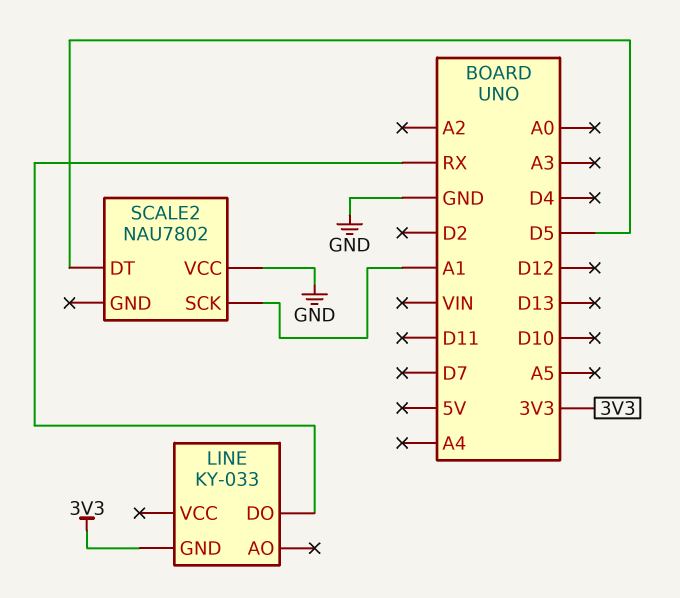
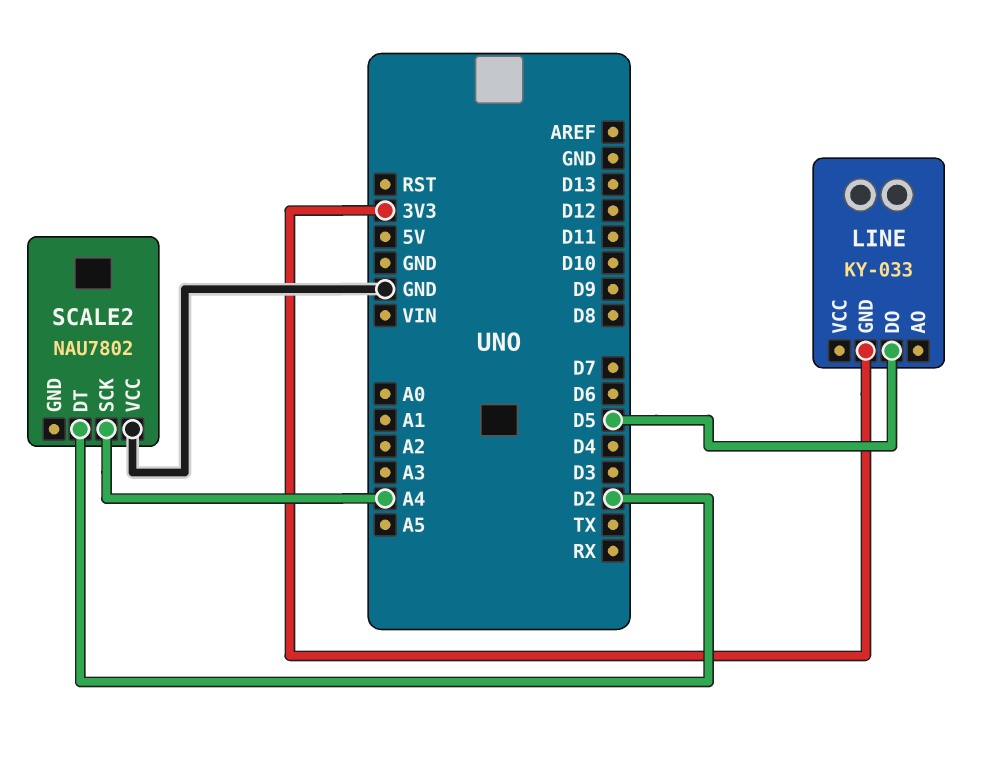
LINE pin DO: RX -> D5
SCALE2 pin DT: D5 -> D2
SCALE2 pin SCK: A1 -> A4

